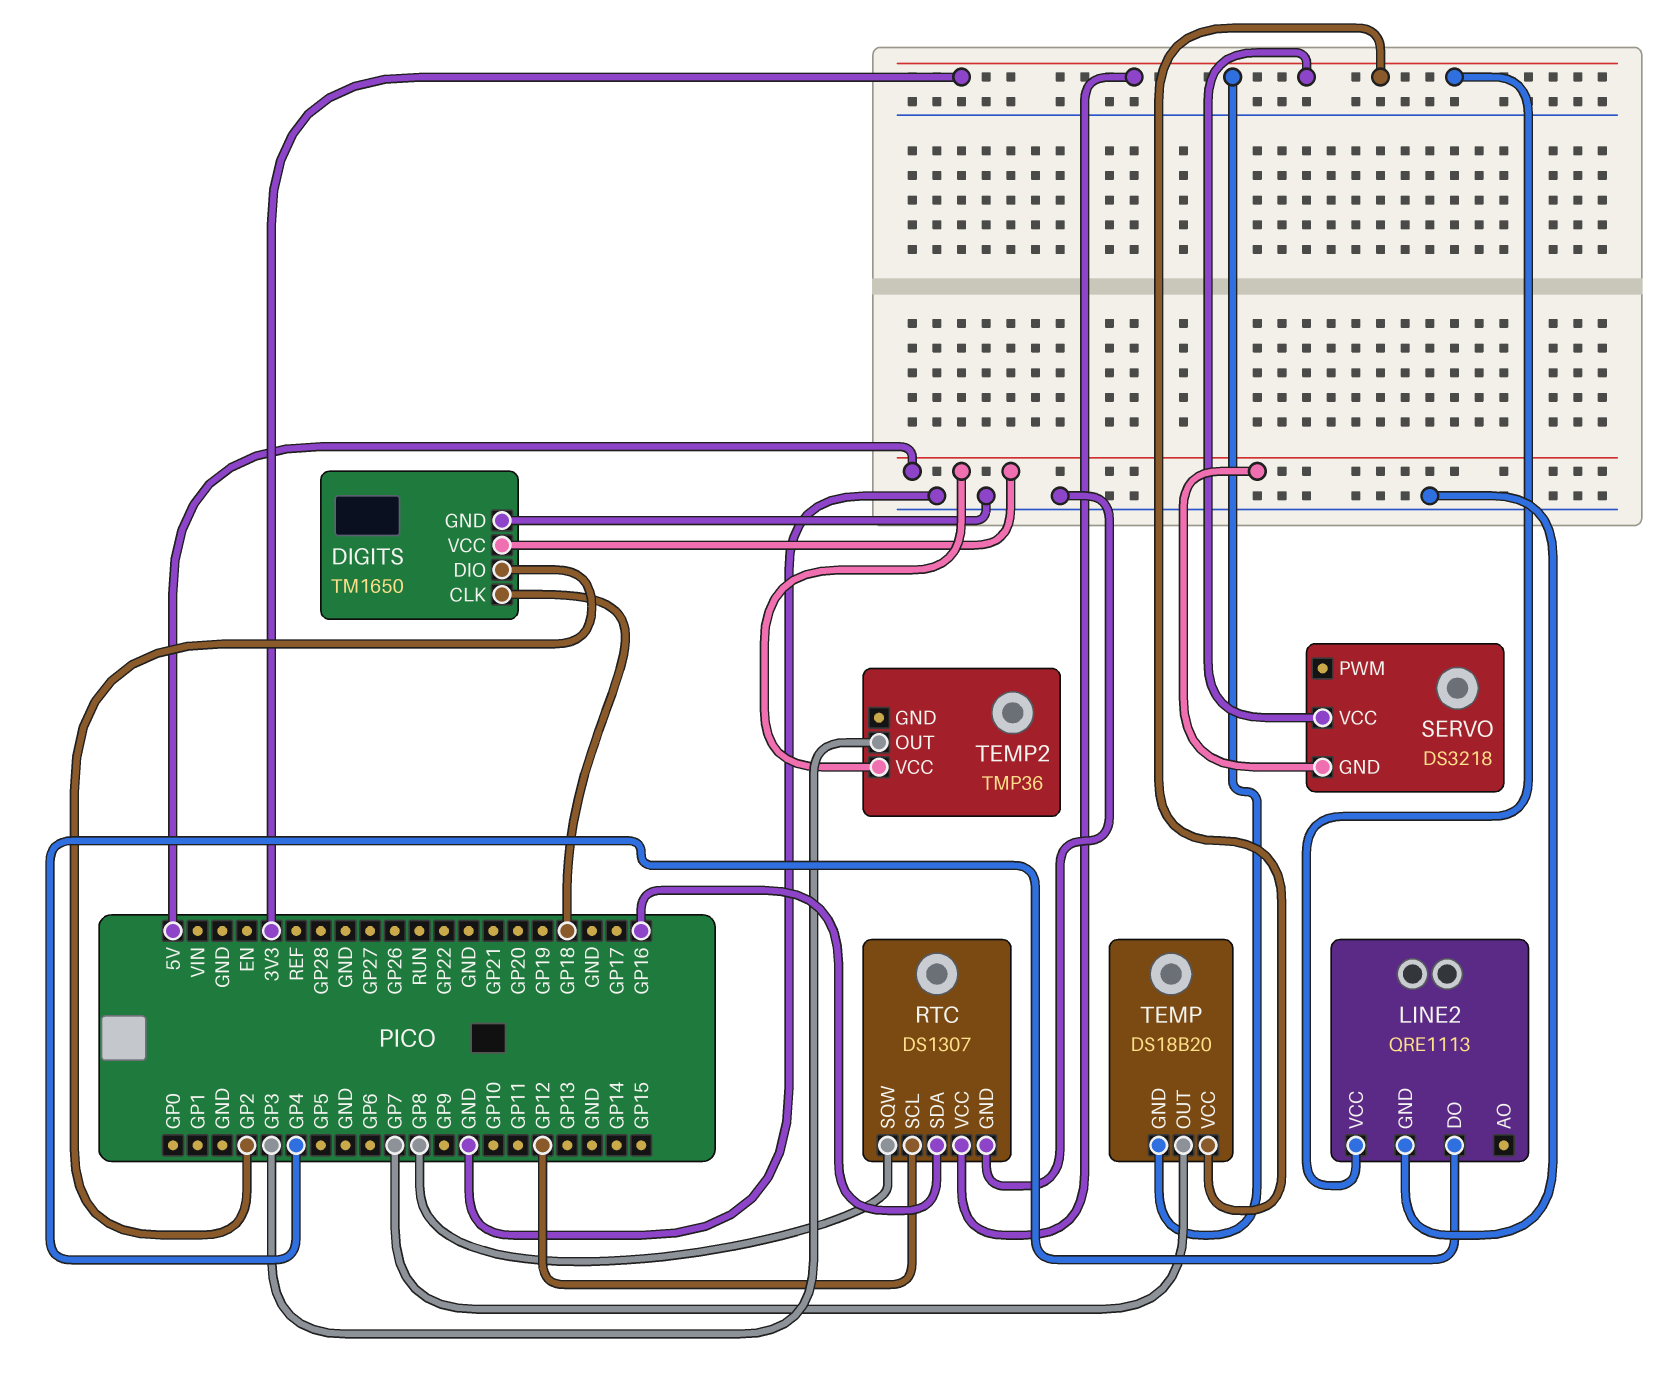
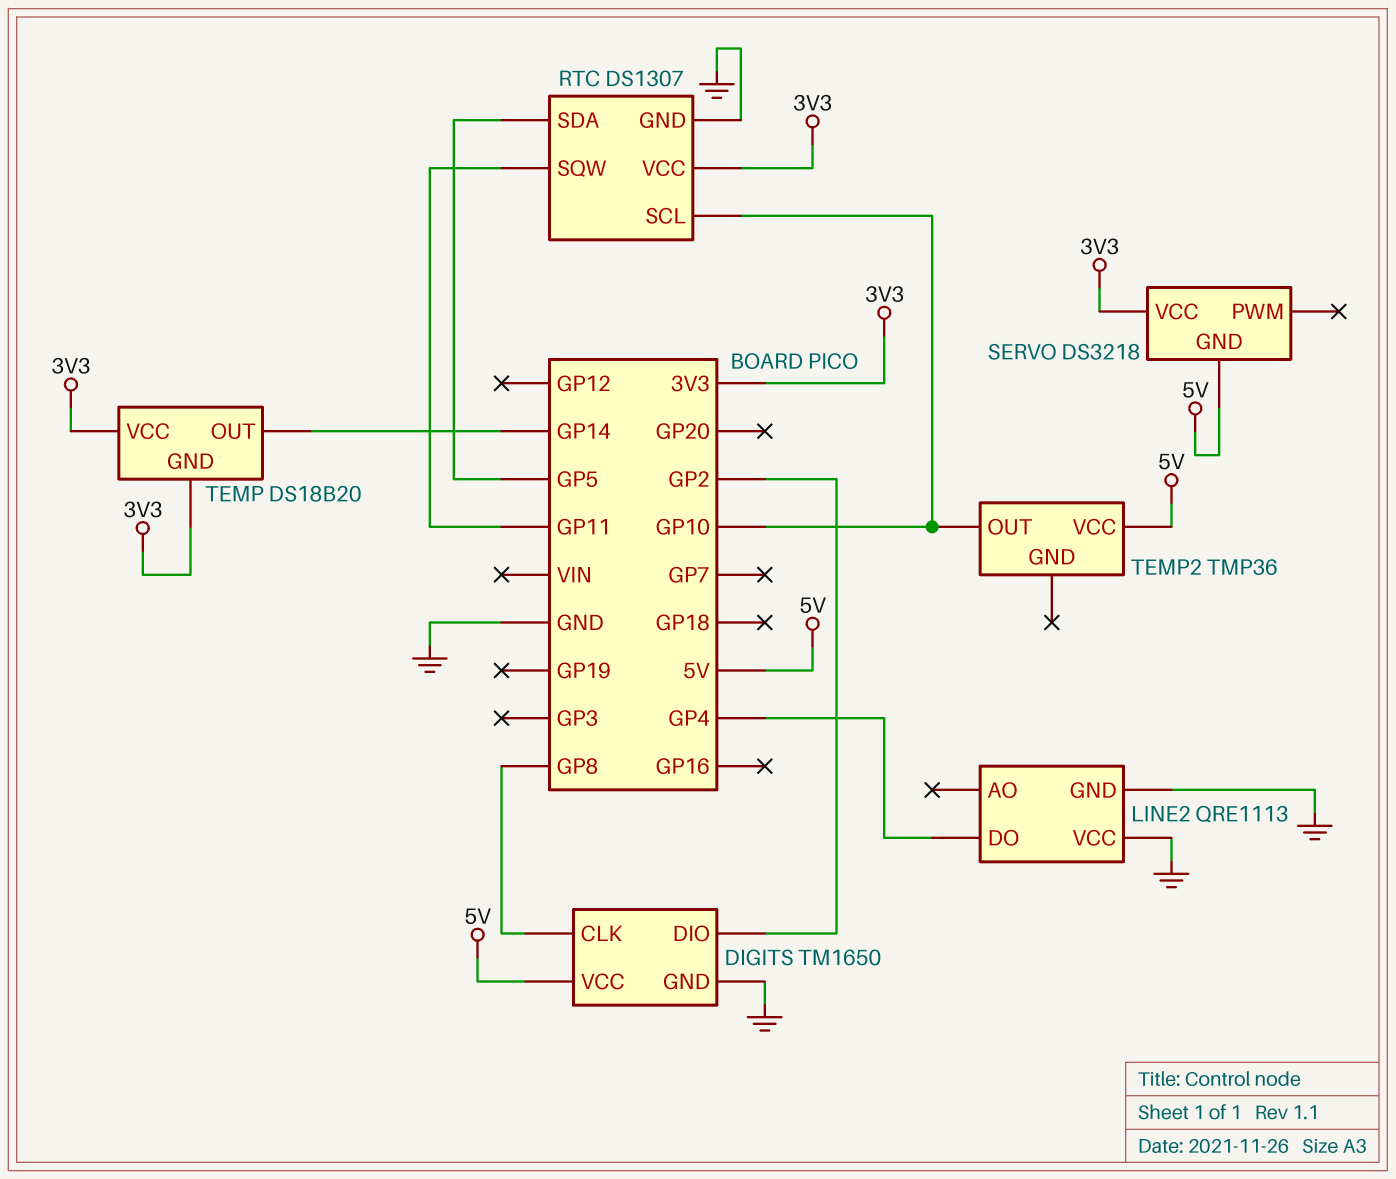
DIGITS pin CLK: GP18 -> GP8
LINE2 pin VCC: 3V3 -> GND
RTC pin SCL: GP12 -> GP10
RTC pin SDA: GP16 -> GP5
RTC pin SQW: GP8 -> GP11
TEMP pin OUT: GP7 -> GP14
TEMP2 pin OUT: GP3 -> GP10

